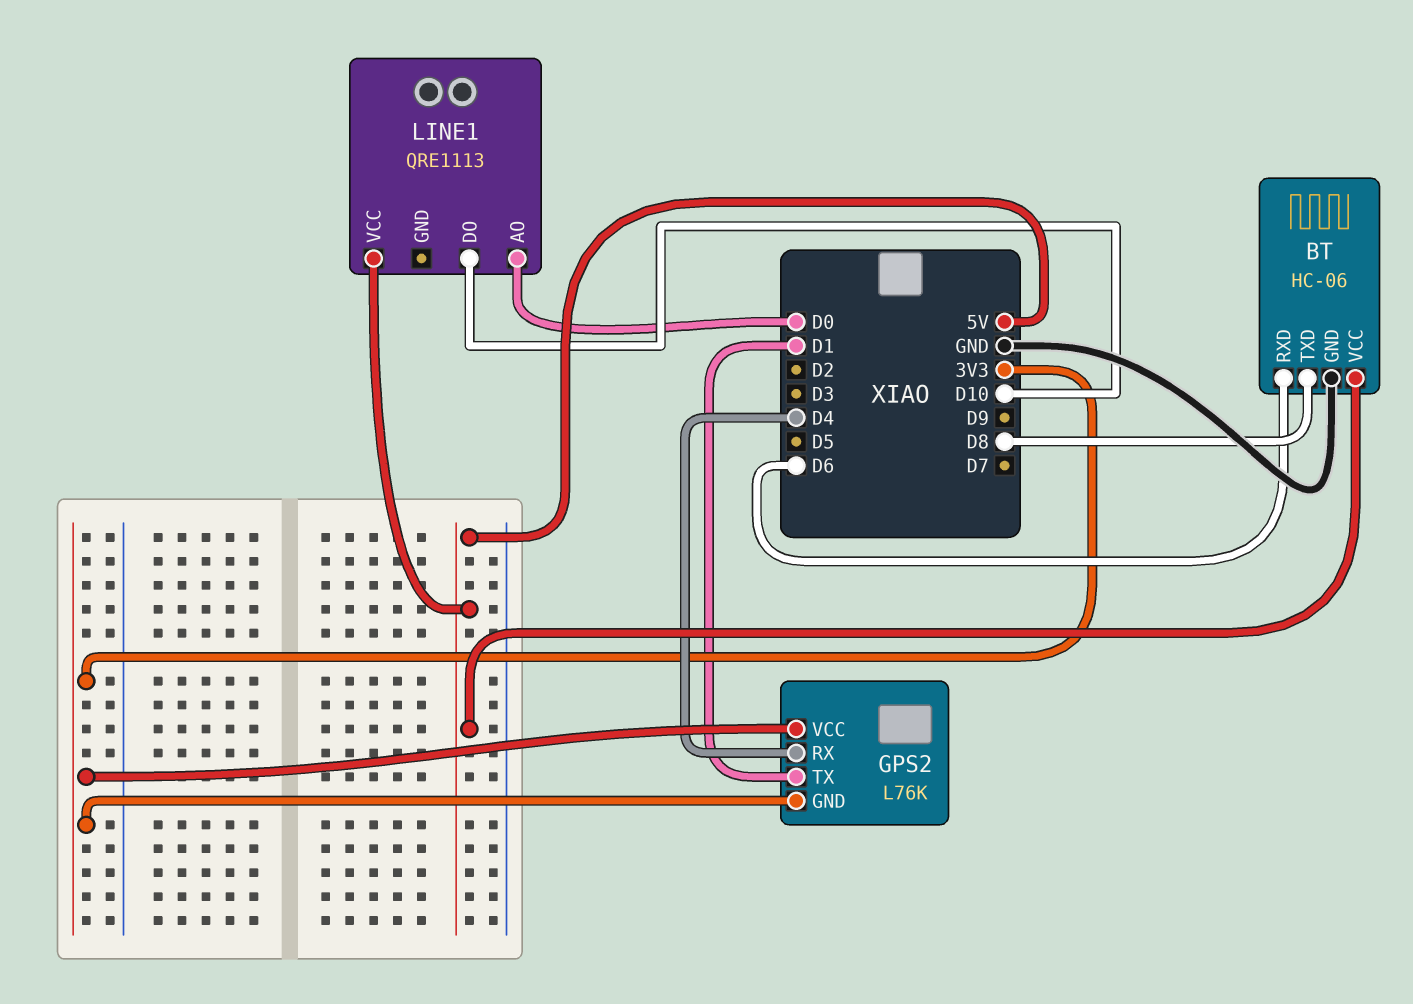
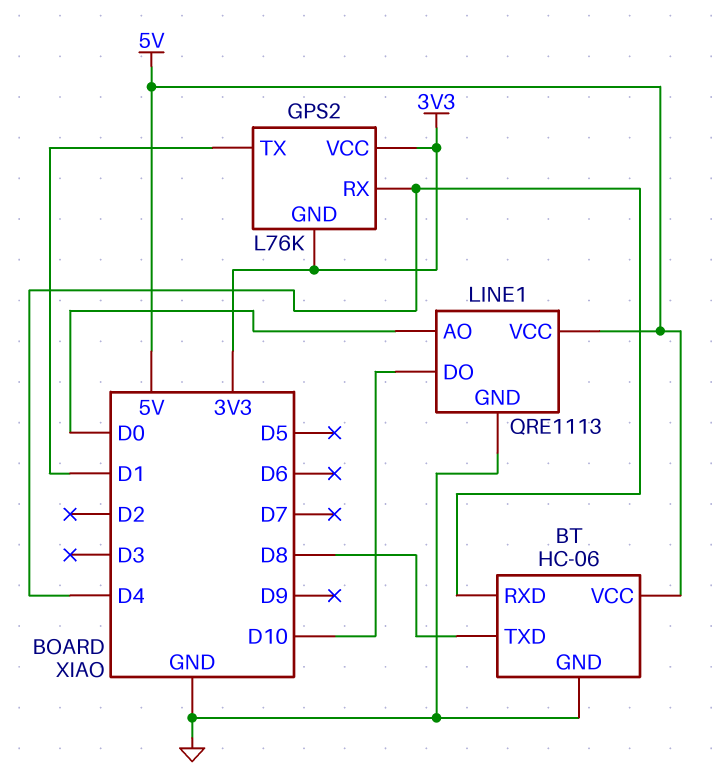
BT pin RXD: D6 -> D4
LINE1 pin GND: none -> GND

